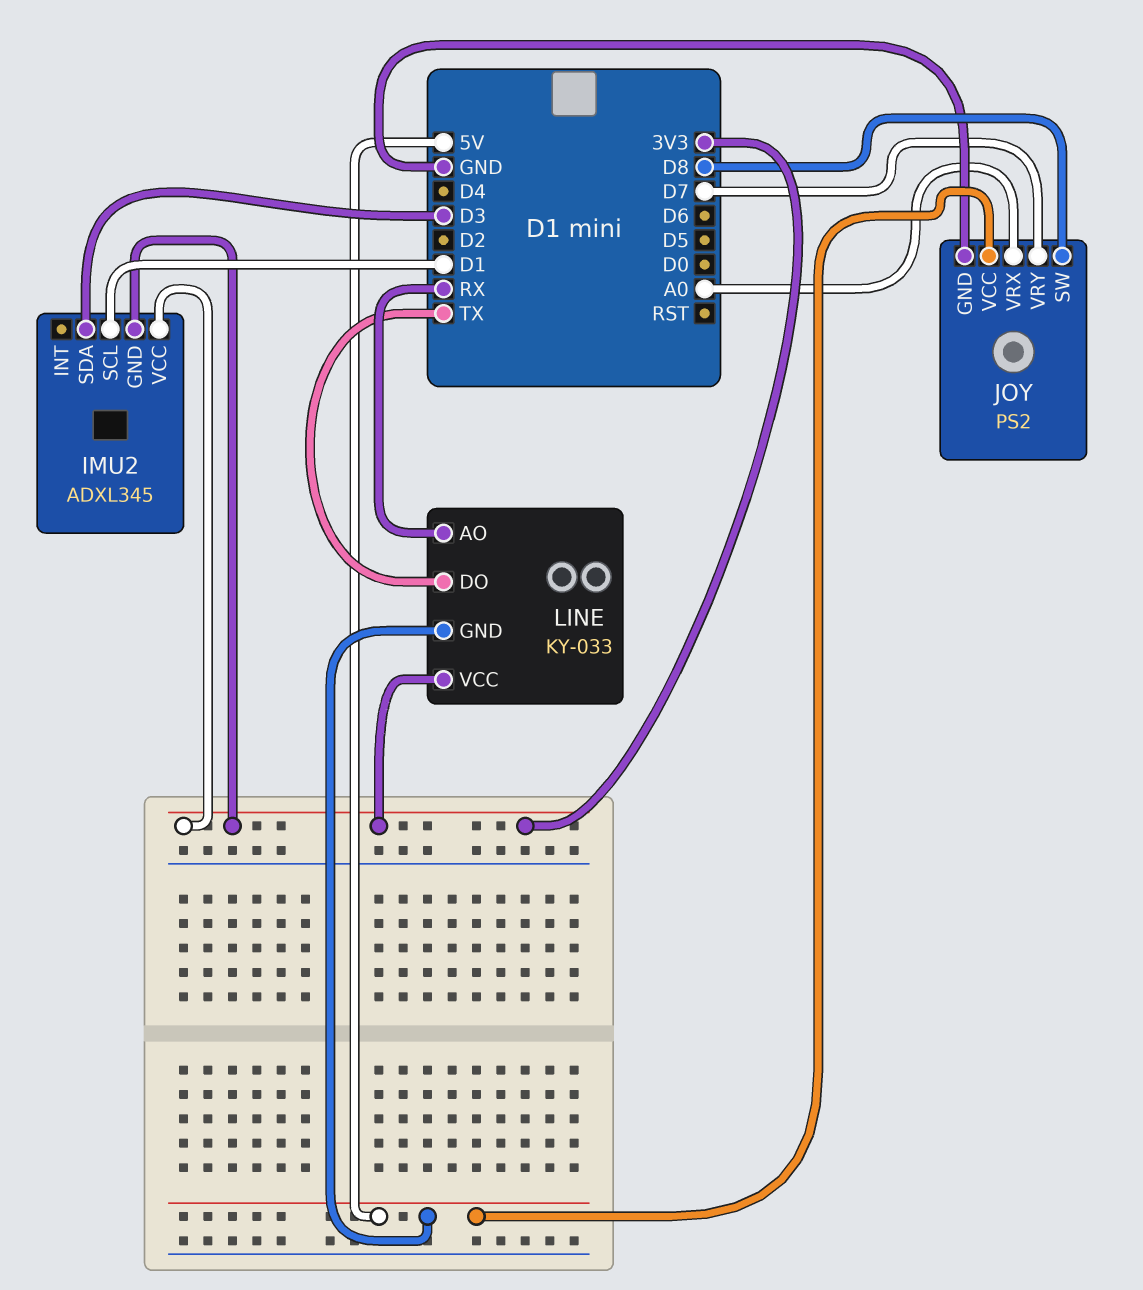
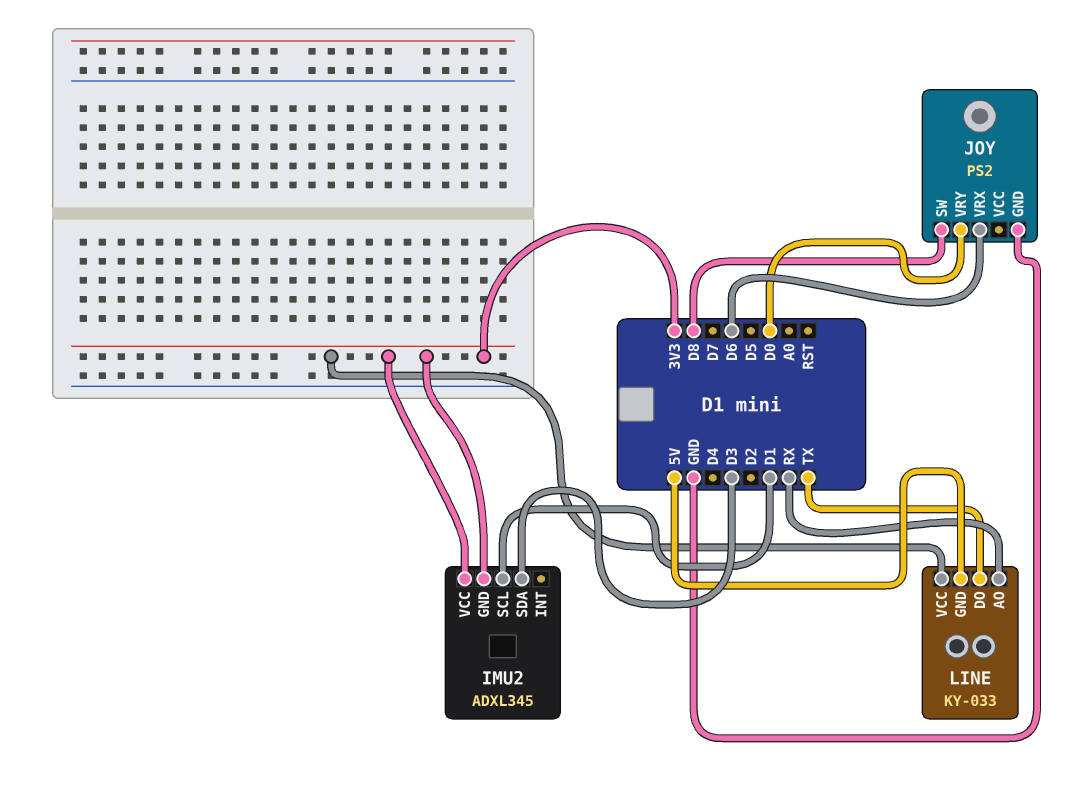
JOY pin VCC: 5V -> none
JOY pin VRX: A0 -> D6
JOY pin VRY: D7 -> D0

